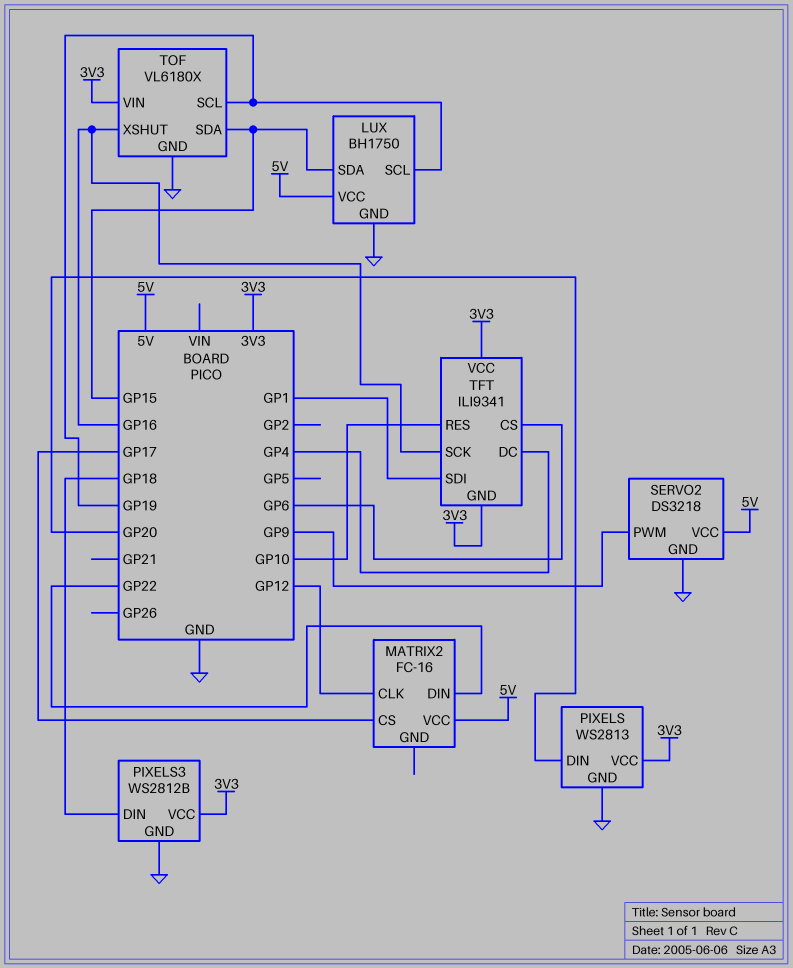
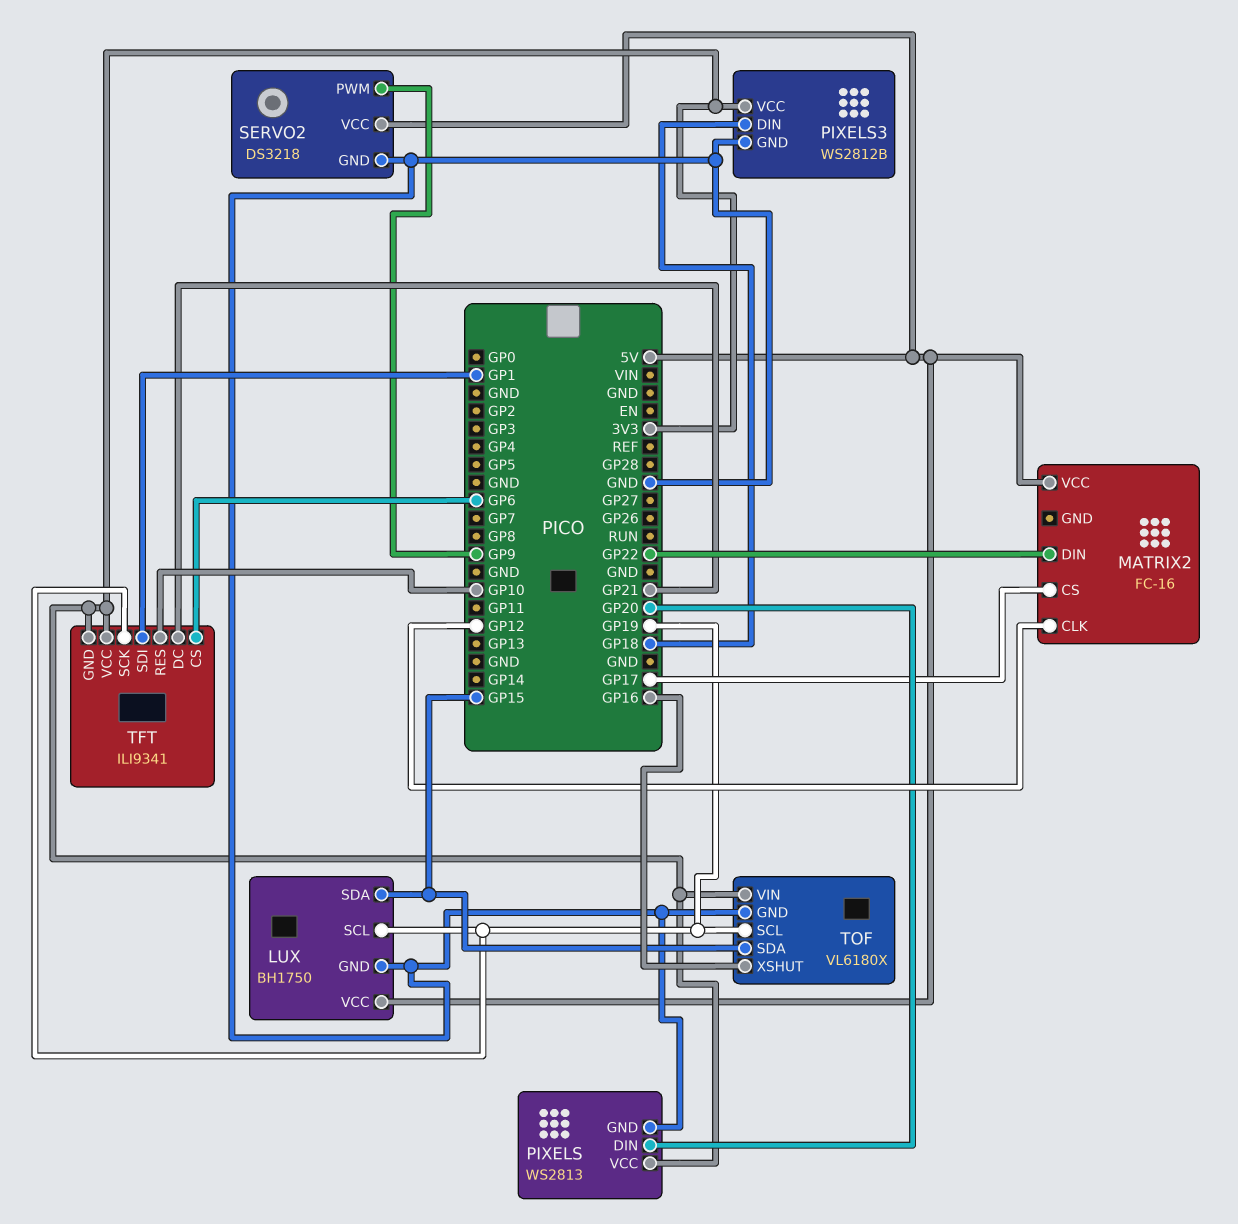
TFT pin DC: GP4 -> GP21
TFT pin SCK: GP16 -> GP19

